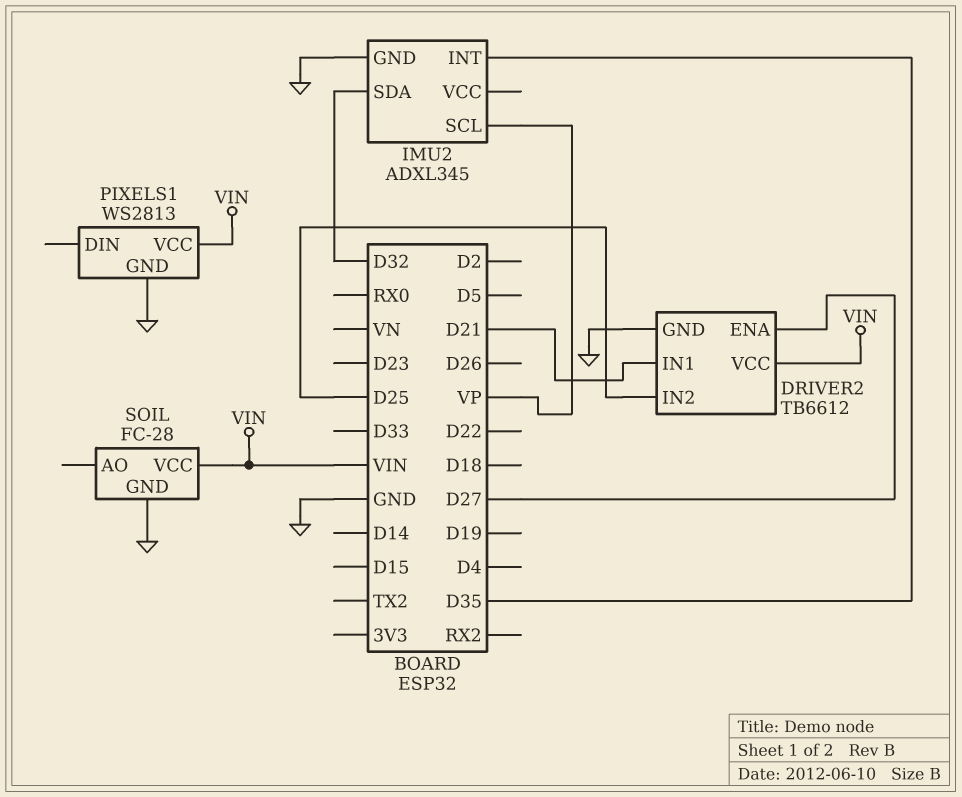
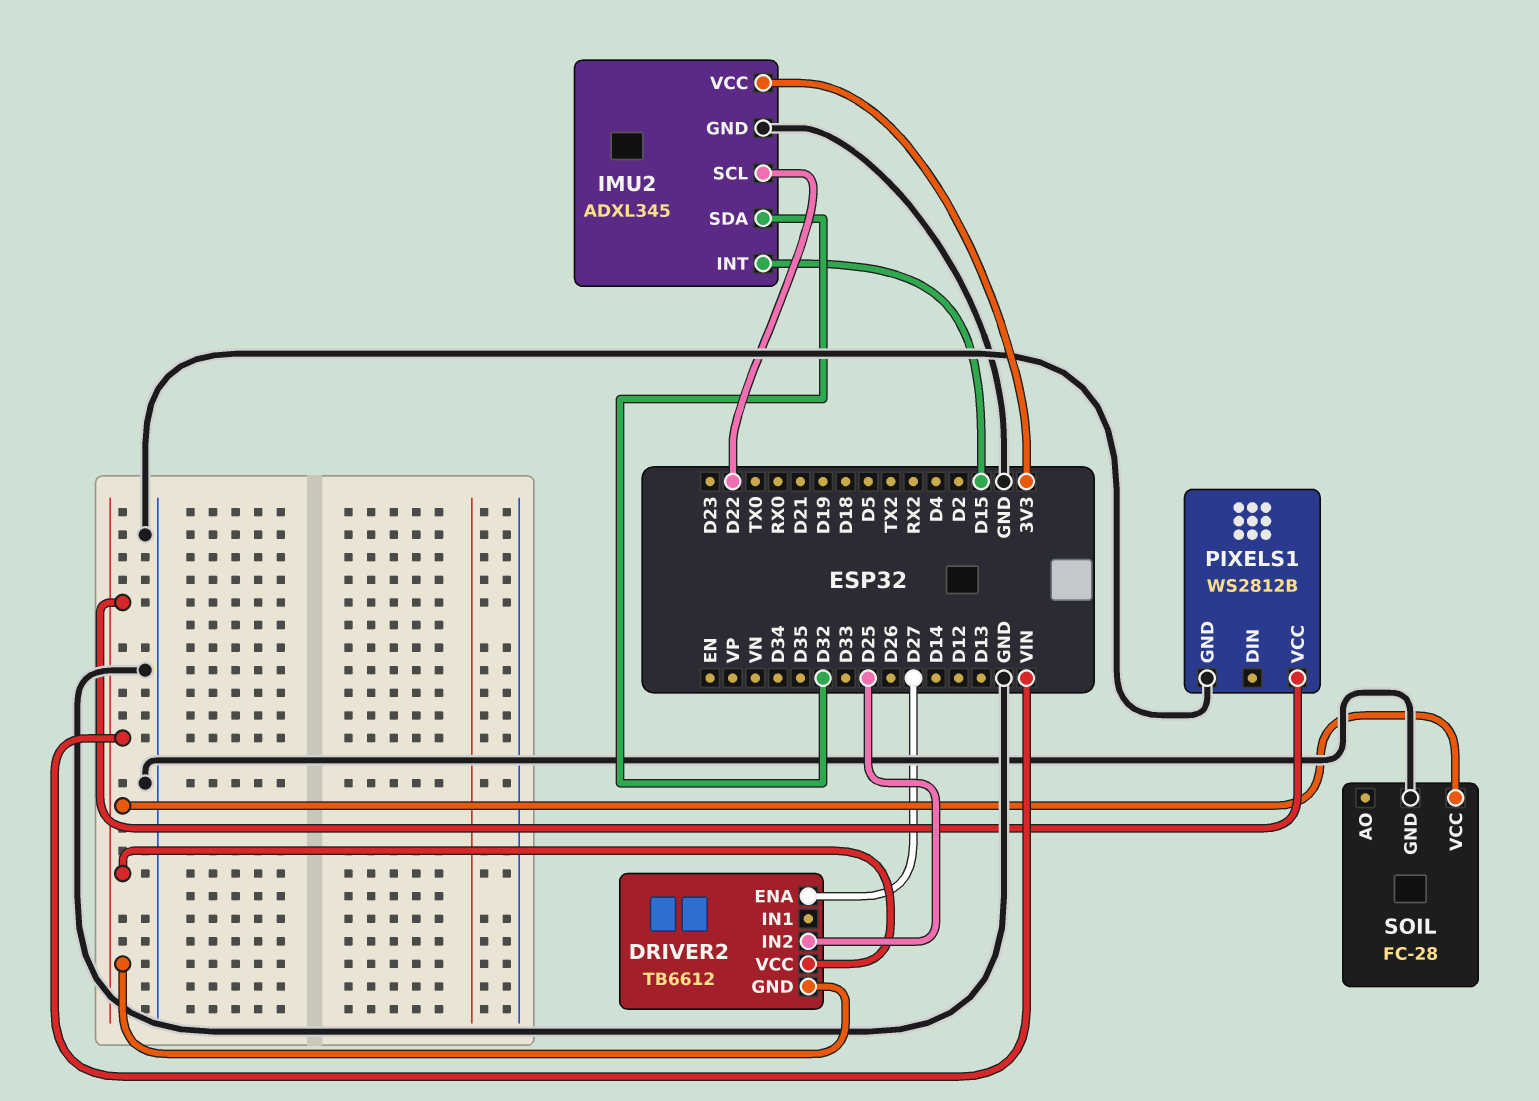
DRIVER2 pin GND: GND -> VIN
DRIVER2 pin IN1: D21 -> none
IMU2 pin INT: D35 -> D15
IMU2 pin SCL: VP -> D22
IMU2 pin VCC: none -> 3V3
PIXELS1: WS2813 -> WS2812B

